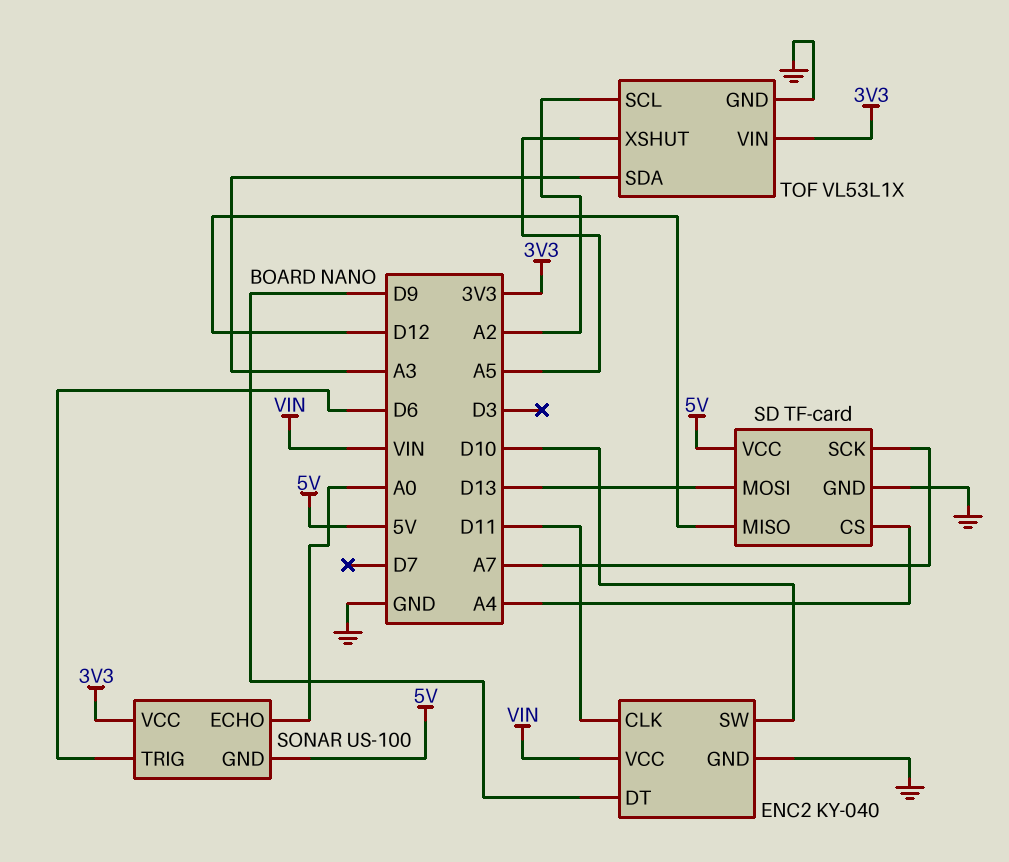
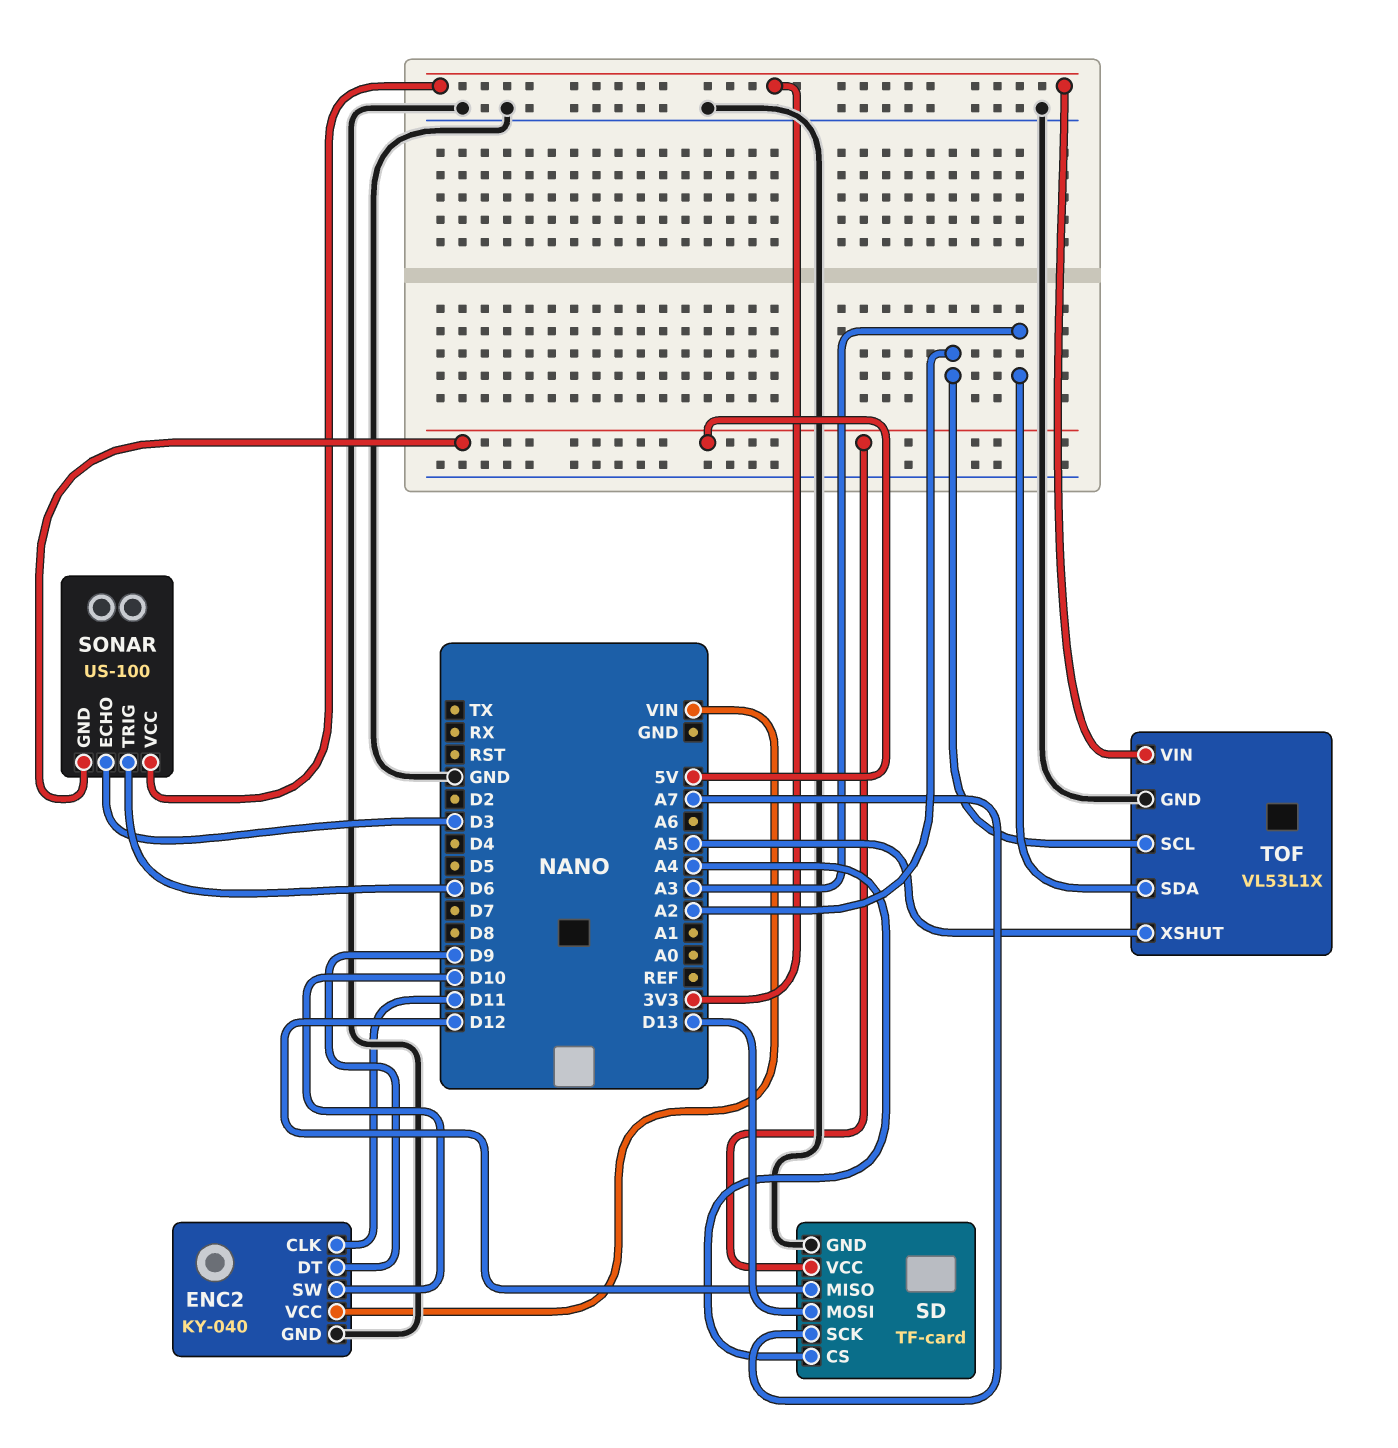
SONAR pin ECHO: A0 -> D3

